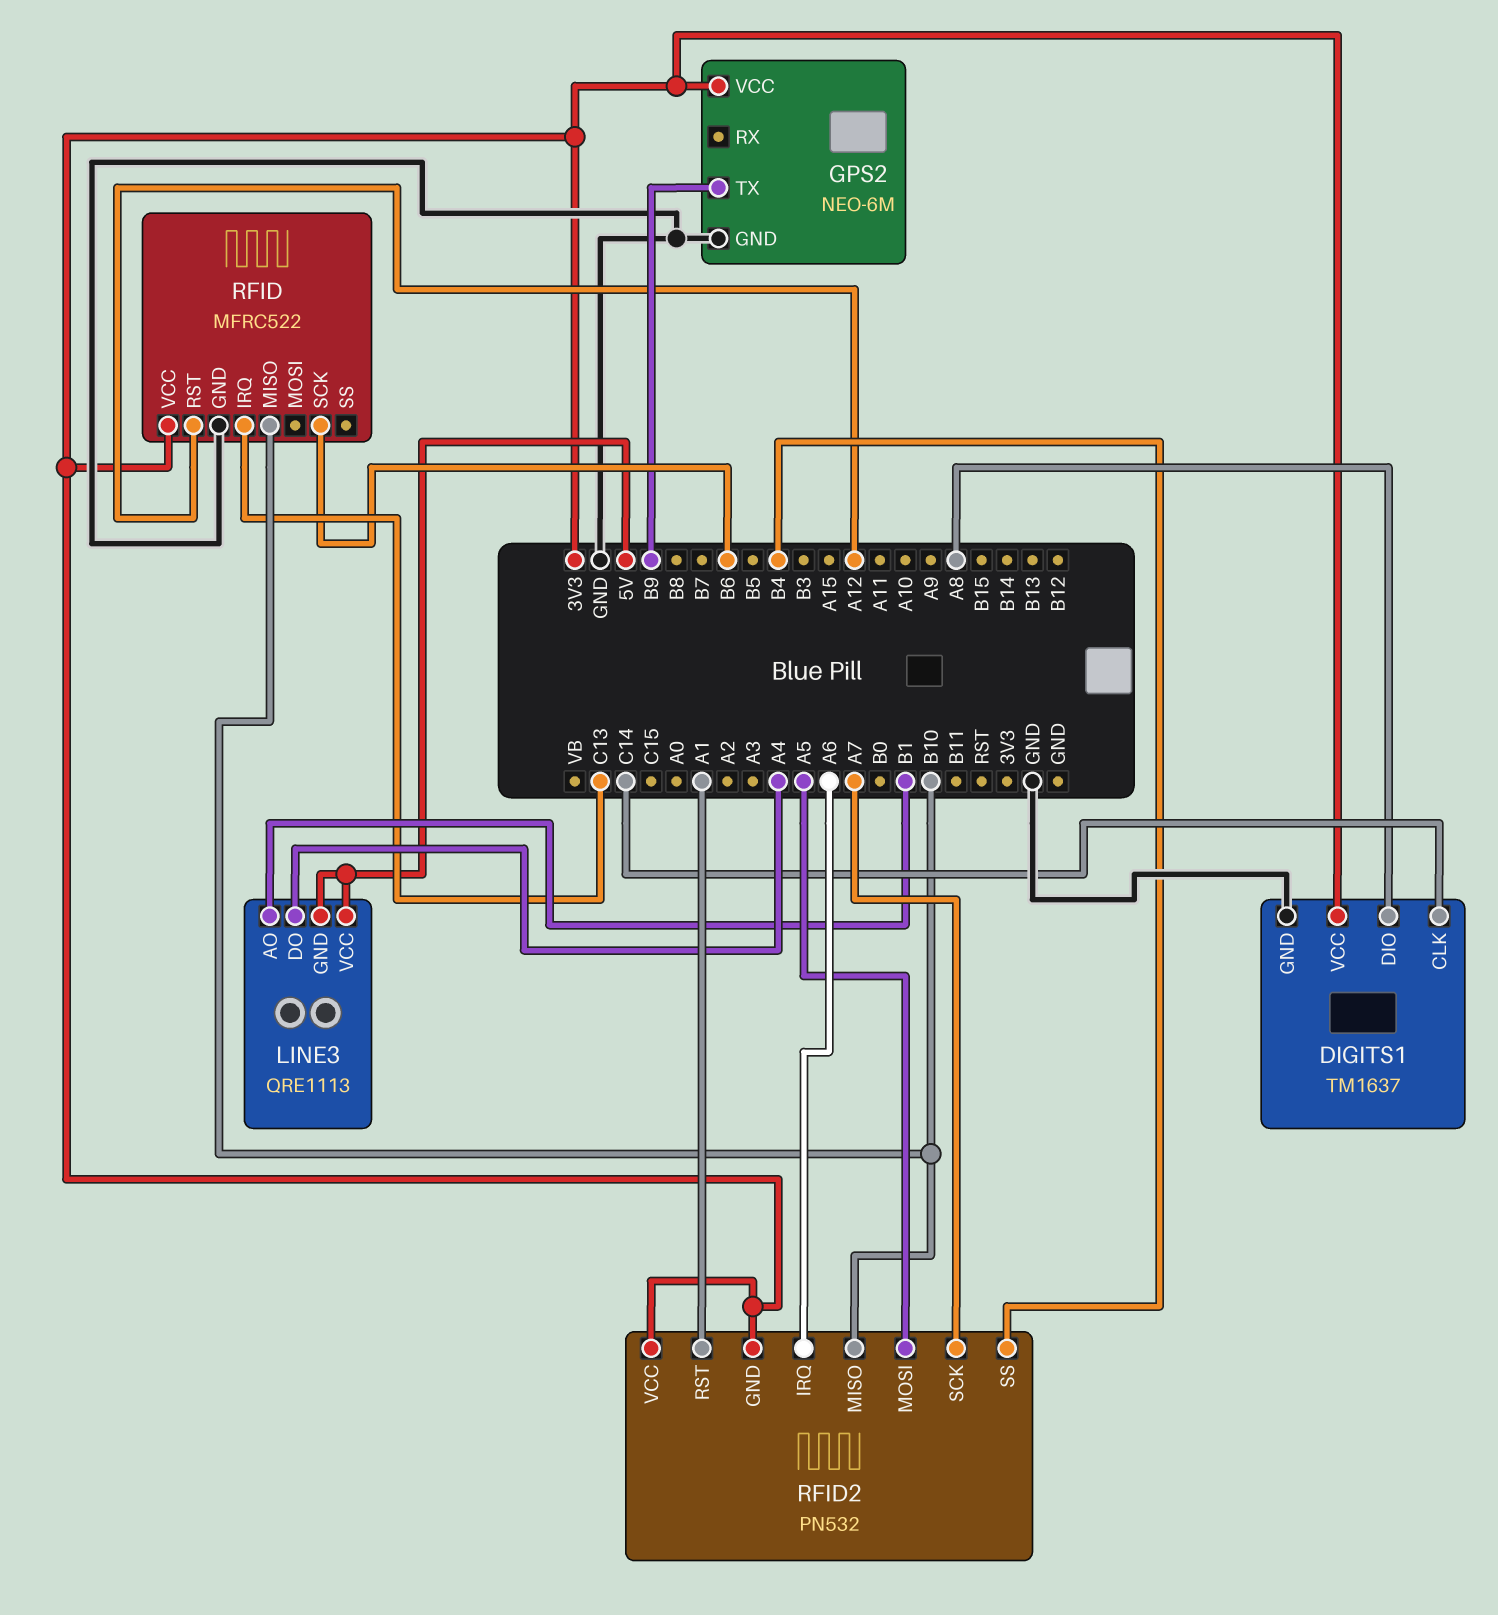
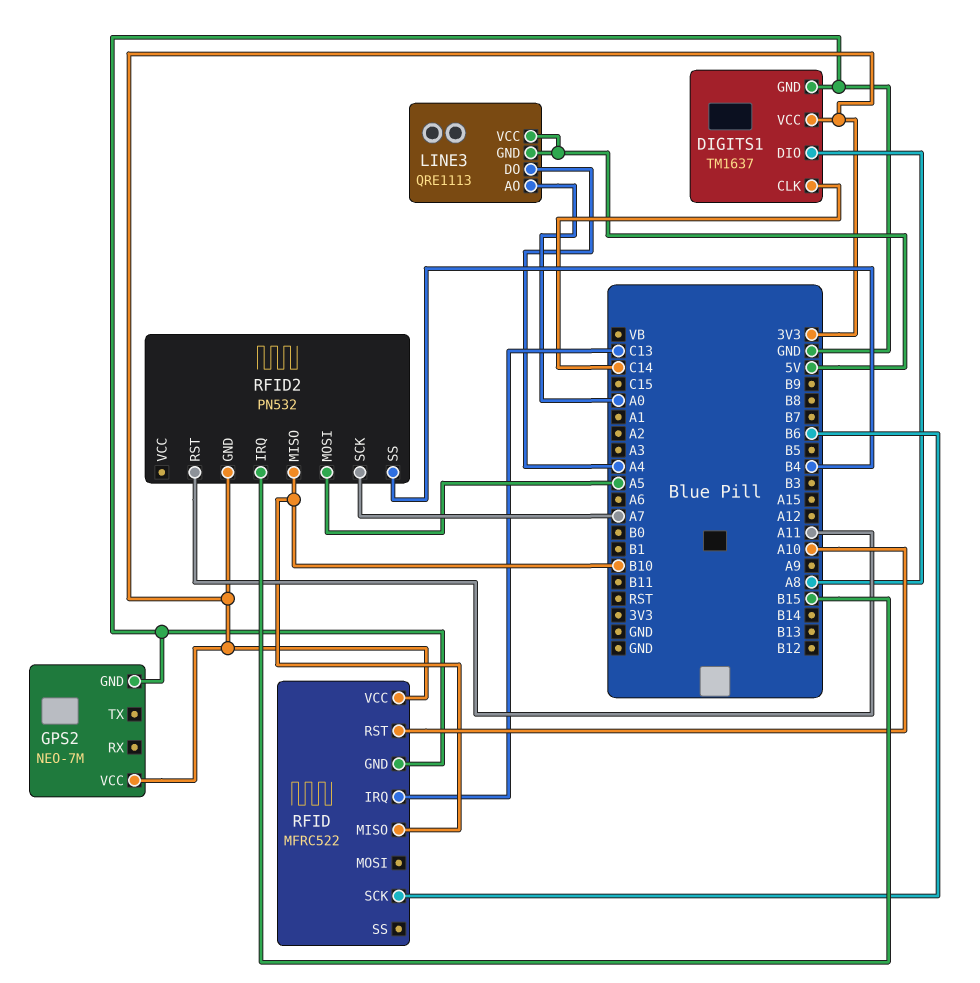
GPS2: NEO-6M -> NEO-7M
GPS2 pin TX: B9 -> none
LINE3 pin AO: B1 -> A0
RFID pin RST: A12 -> A10
RFID2 pin IRQ: A6 -> B15
RFID2 pin RST: A1 -> A11
RFID2 pin VCC: 3V3 -> none

